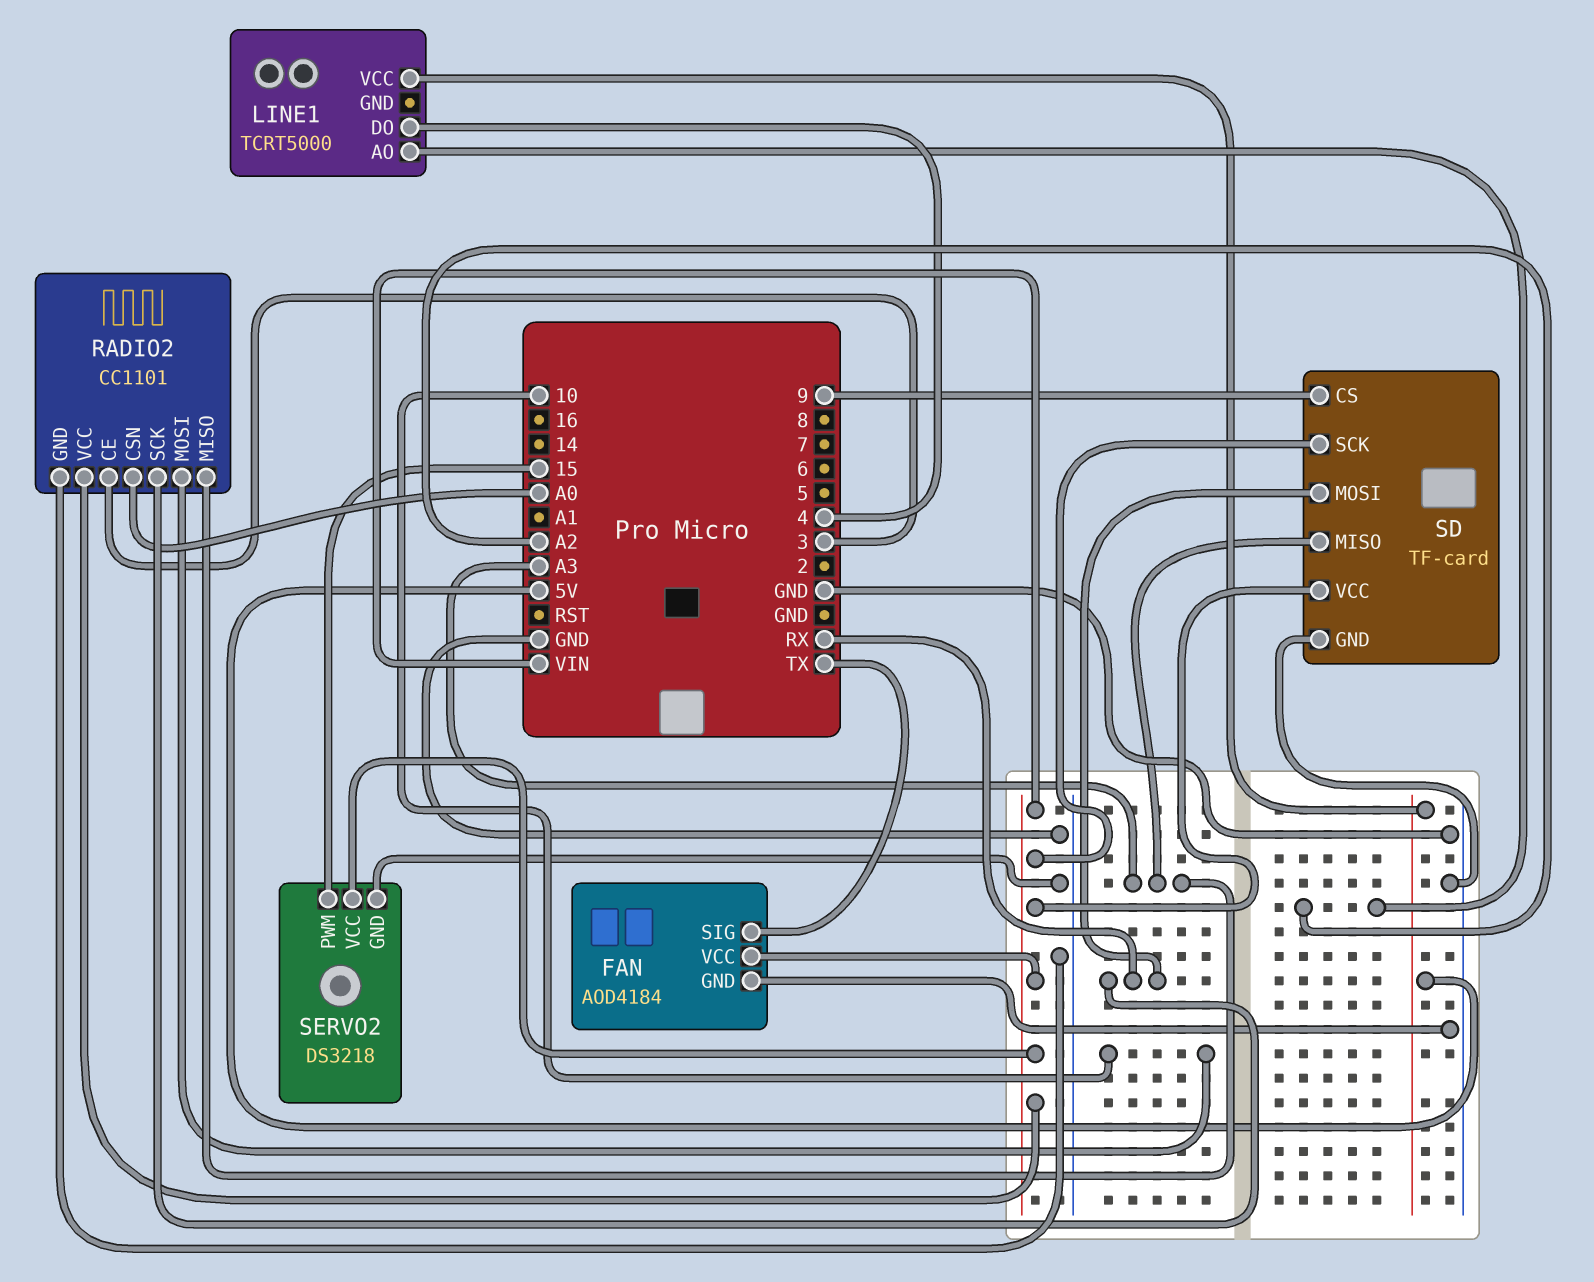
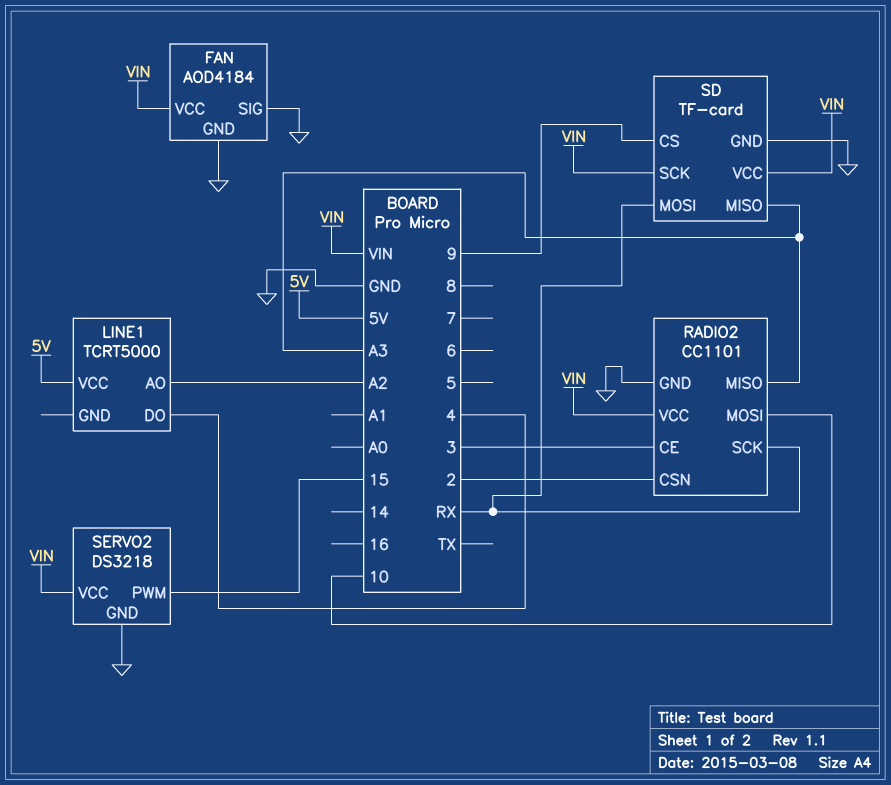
FAN pin SIG: TX -> GND
RADIO2 pin CSN: A0 -> 2

